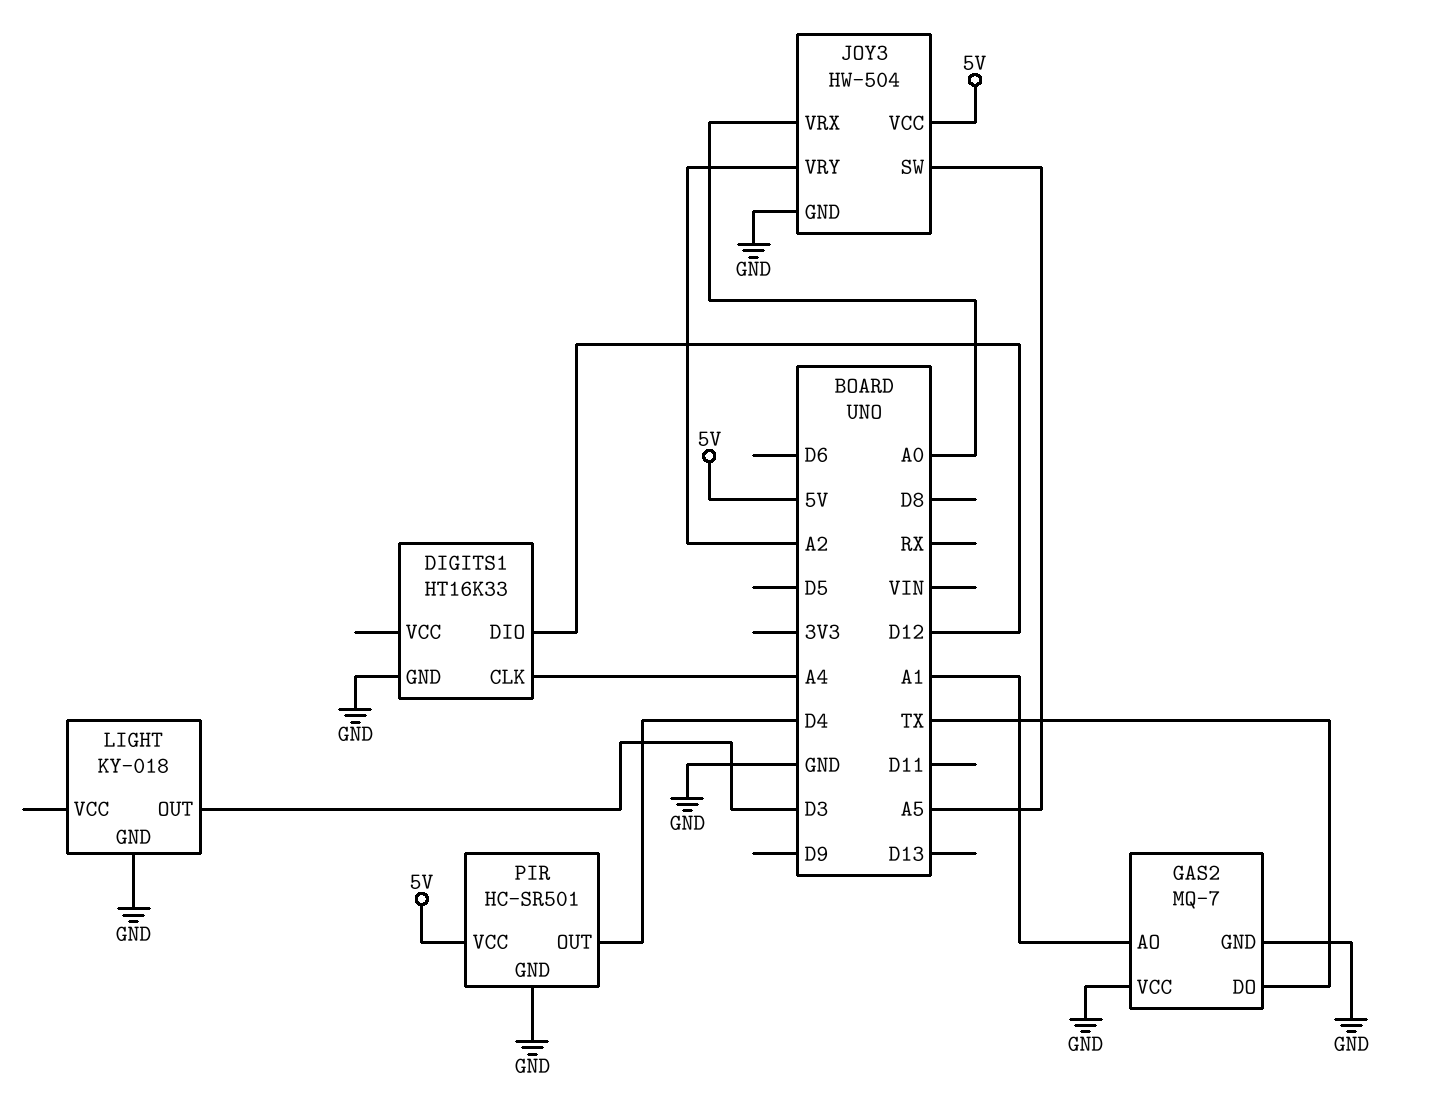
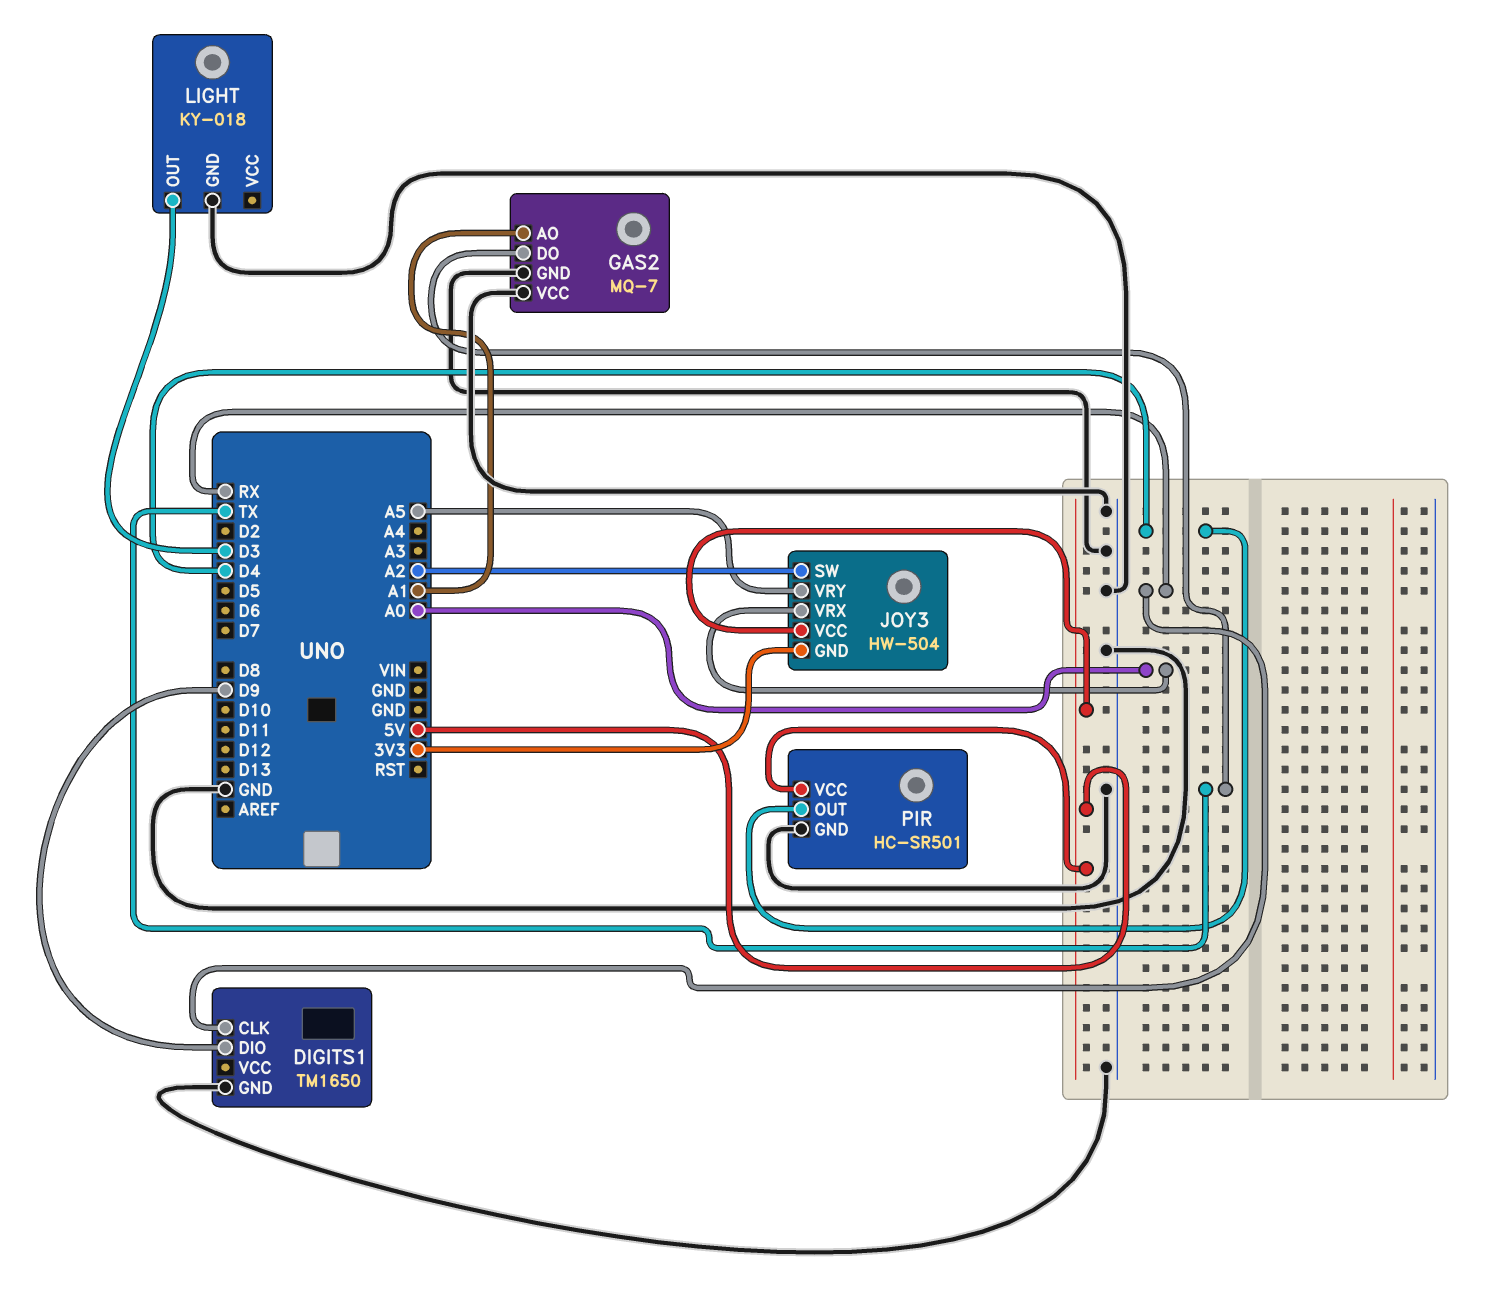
DIGITS1: HT16K33 -> TM1650
DIGITS1 pin CLK: A4 -> RX
DIGITS1 pin DIO: D12 -> D9
JOY3 pin GND: GND -> 3V3
JOY3 pin SW: A5 -> A2
JOY3 pin VRY: A2 -> A5

